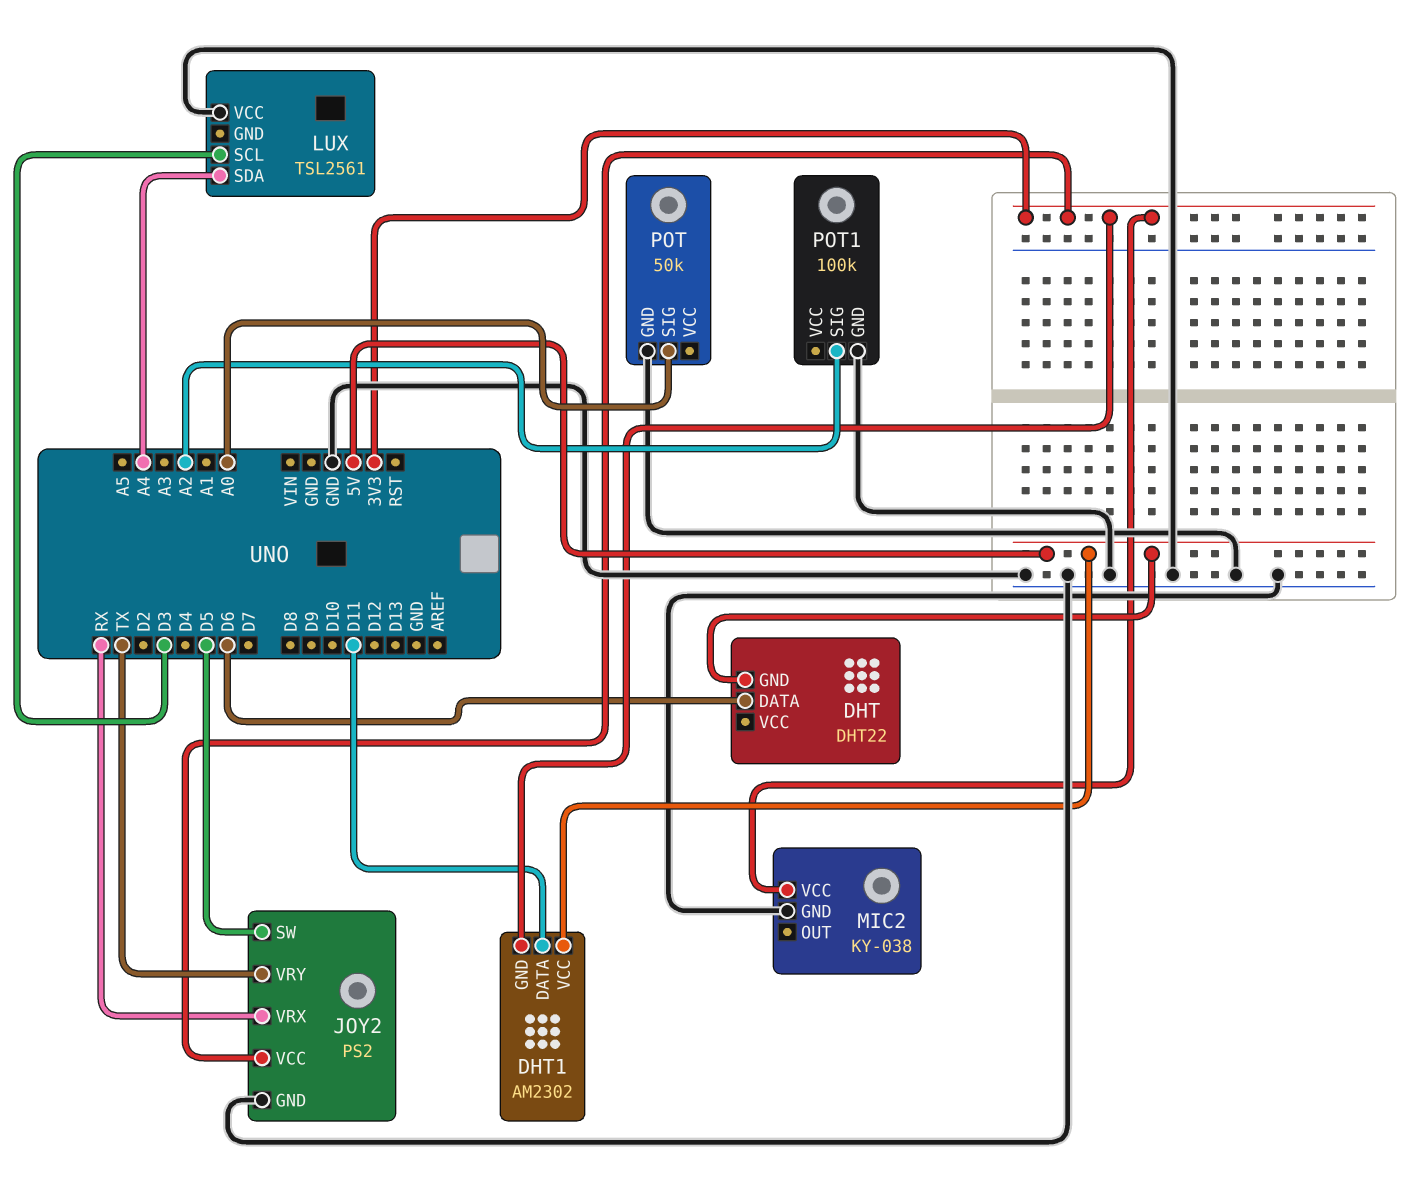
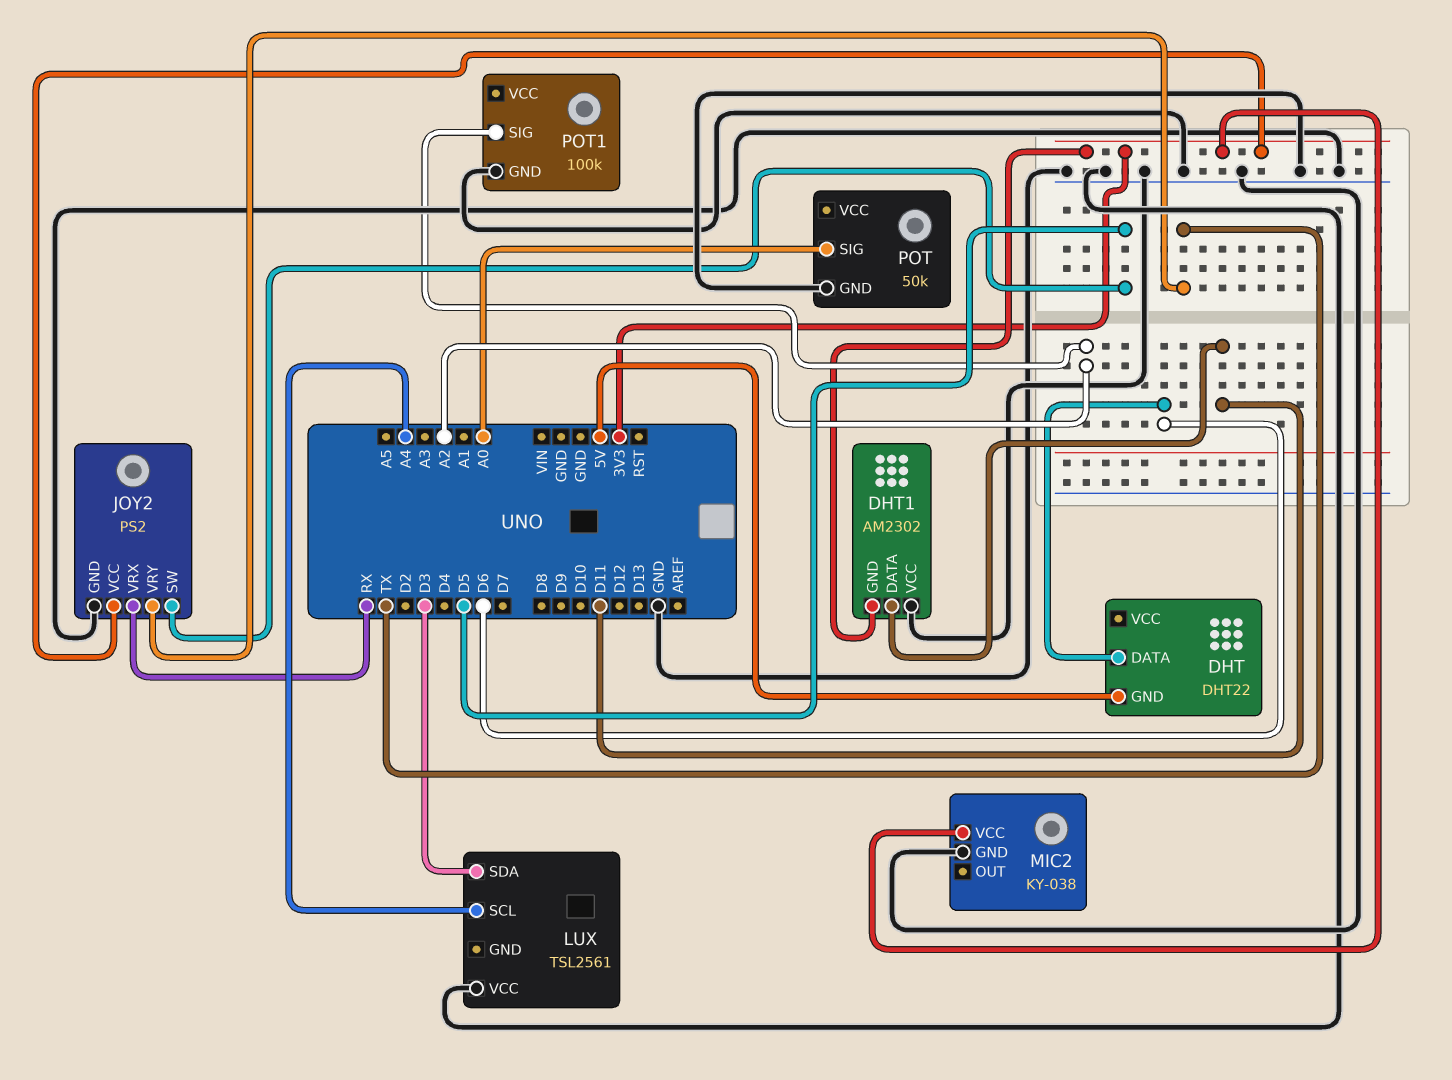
DHT1 pin VCC: 5V -> GND
LUX pin SCL: D3 -> A4
LUX pin SDA: A4 -> D3

